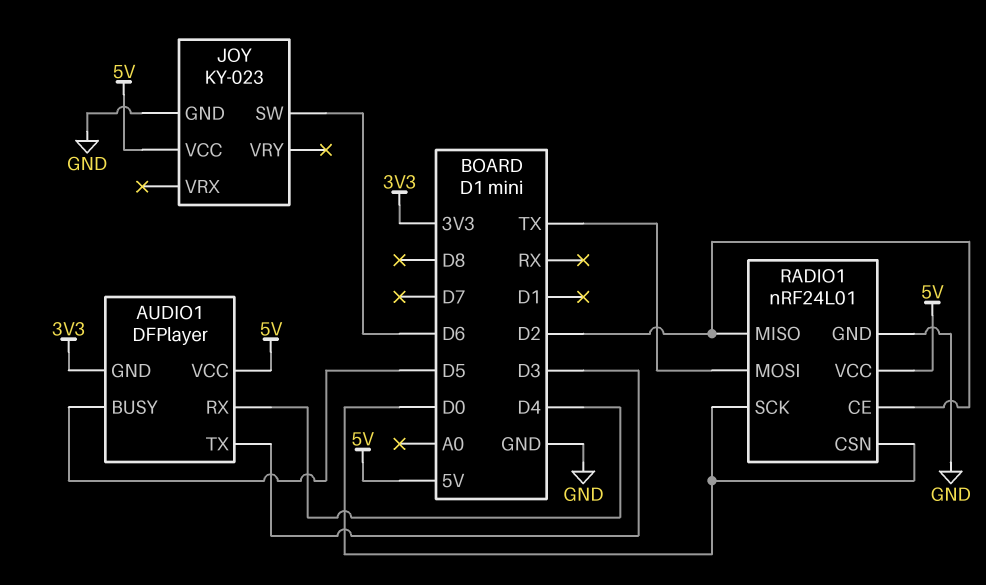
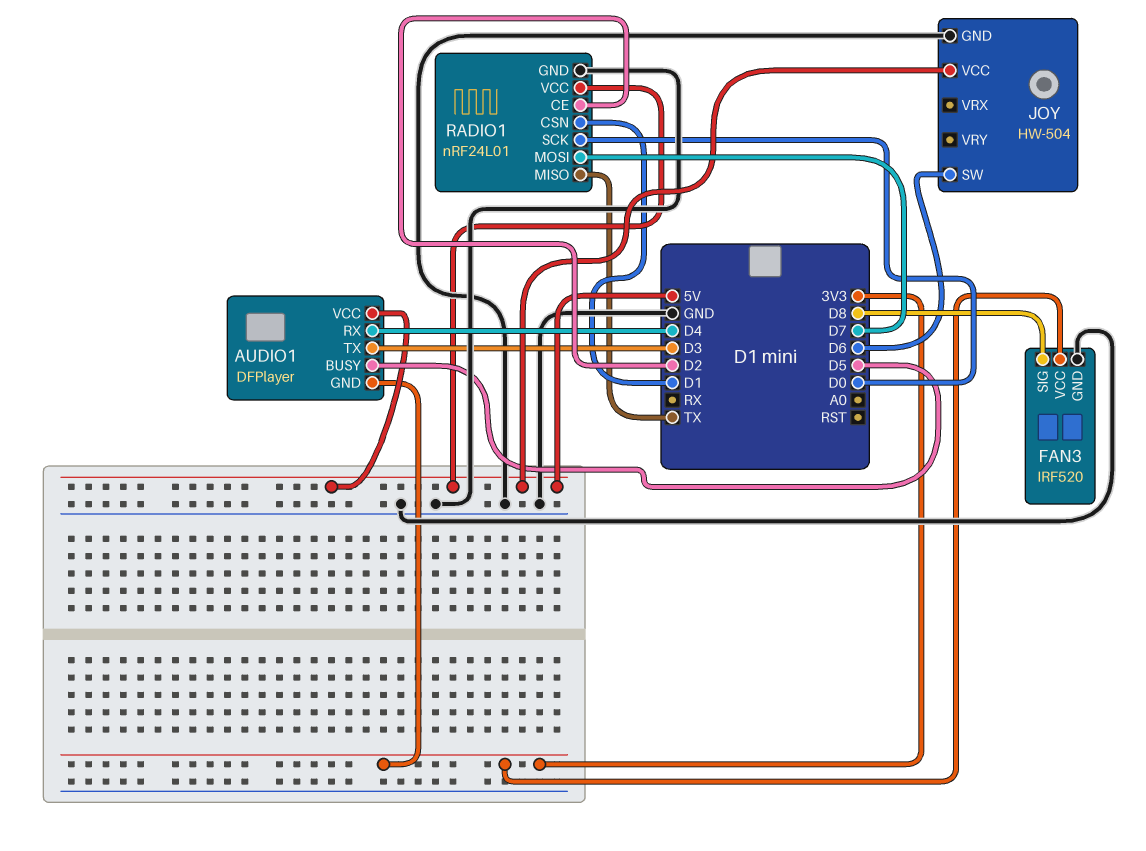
FAN3: none -> IRF520
FAN3 pin GND: none -> GND
FAN3 pin SIG: none -> D8
FAN3 pin VCC: none -> 3V3
JOY: KY-023 -> HW-504
RADIO1 pin CSN: D0 -> D1
RADIO1 pin MISO: D2 -> TX
RADIO1 pin MOSI: TX -> D7

